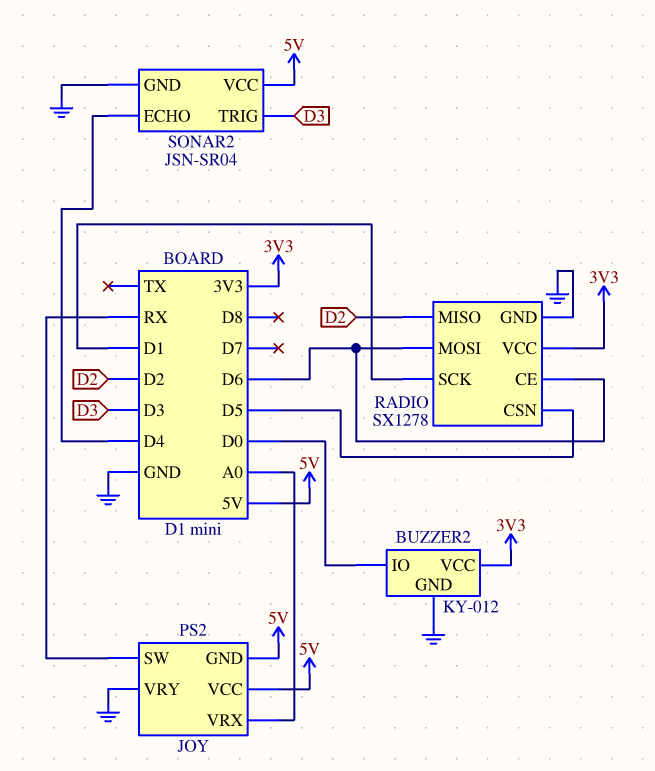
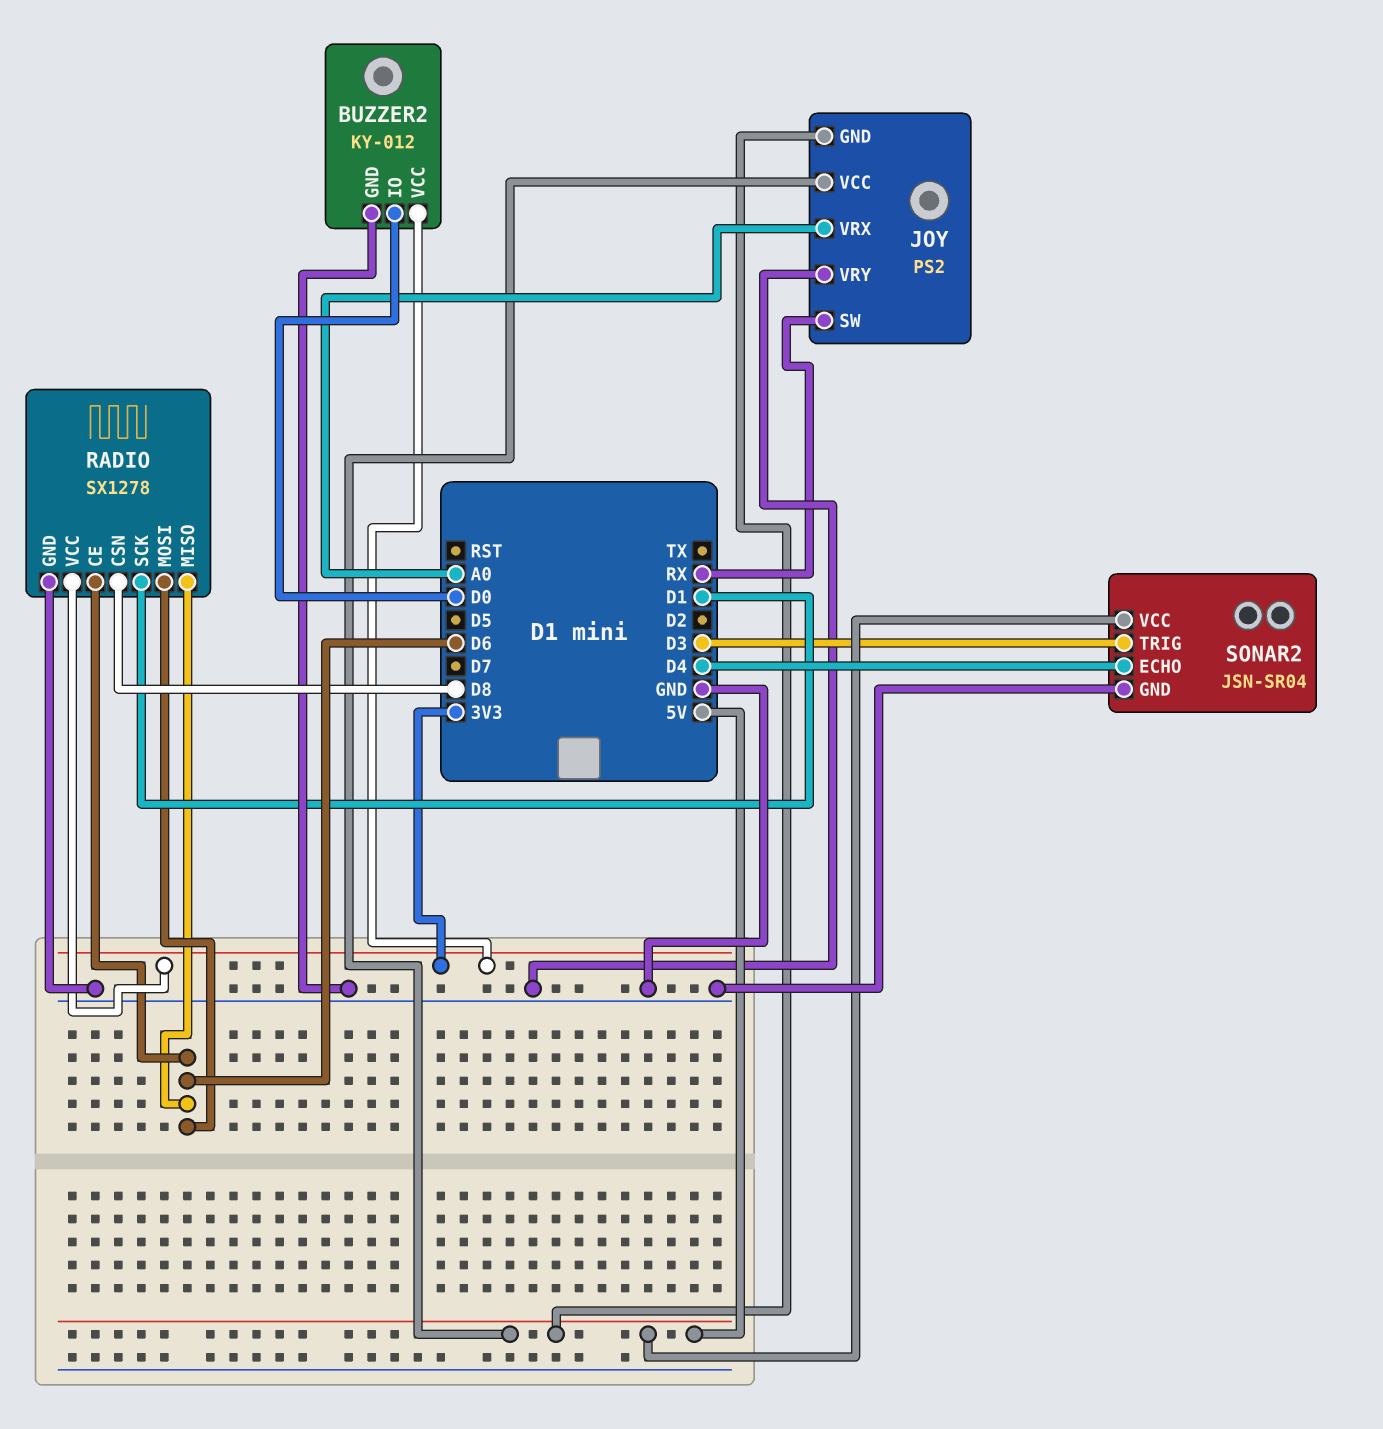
RADIO pin CSN: D5 -> D8
RADIO pin MISO: D2 -> D6

